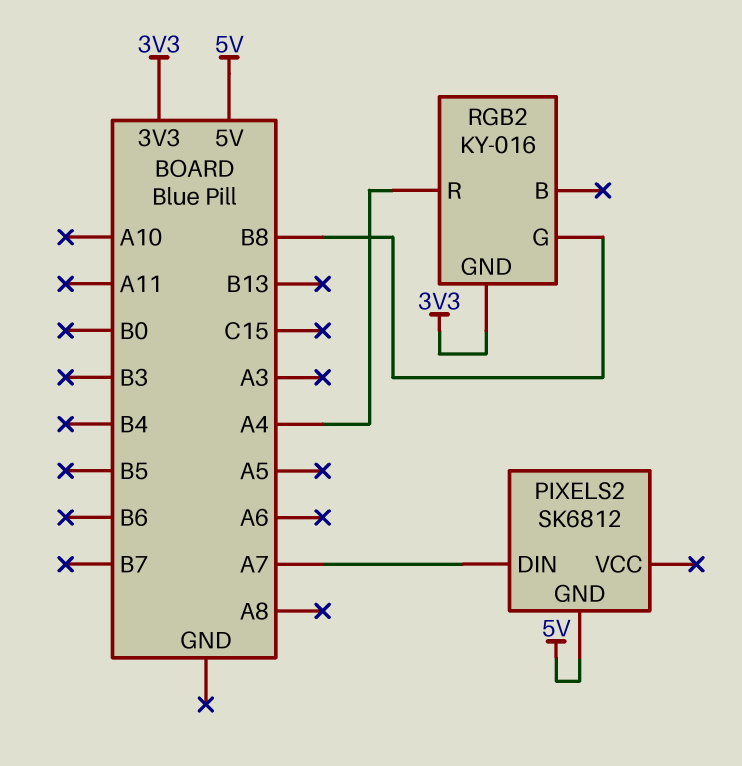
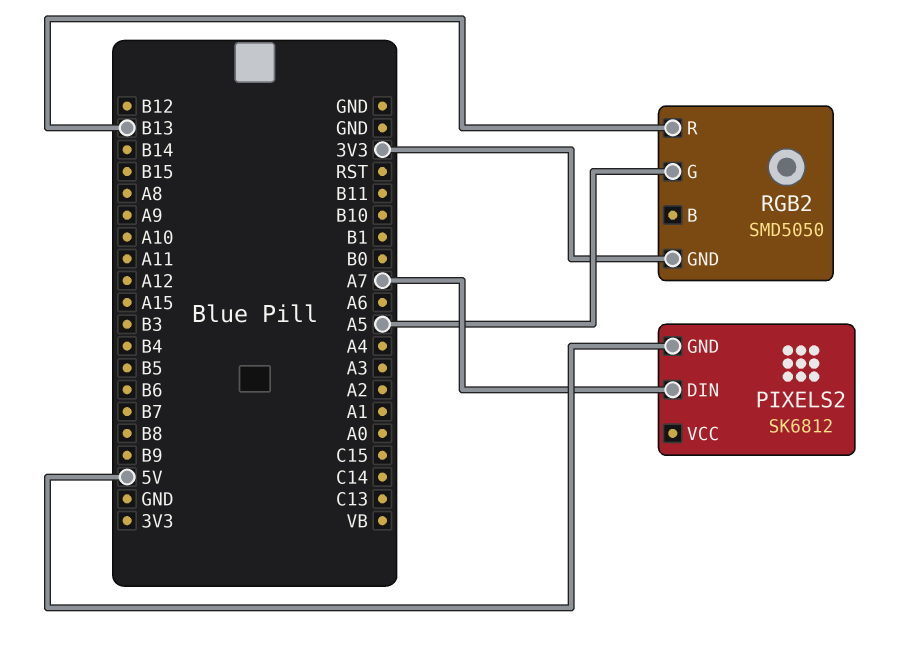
RGB2: KY-016 -> SMD5050
RGB2 pin G: B8 -> A5
RGB2 pin R: A4 -> B13

